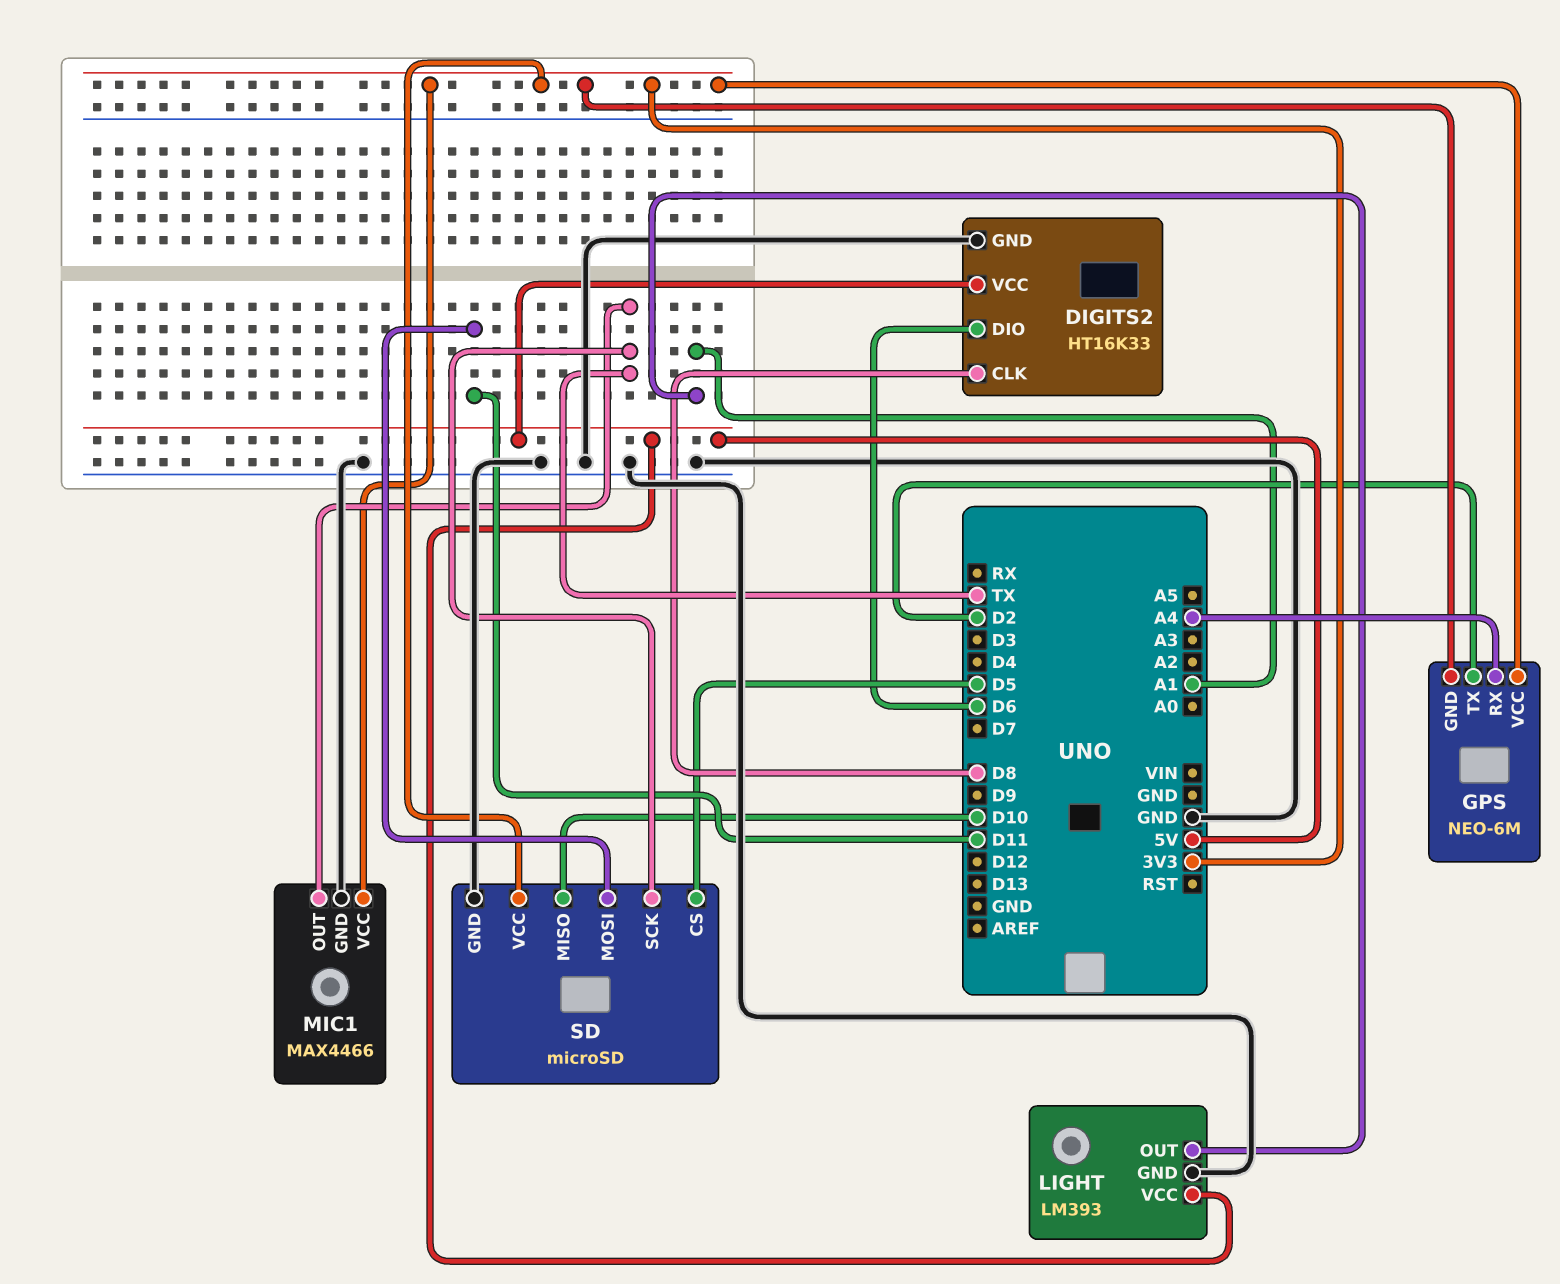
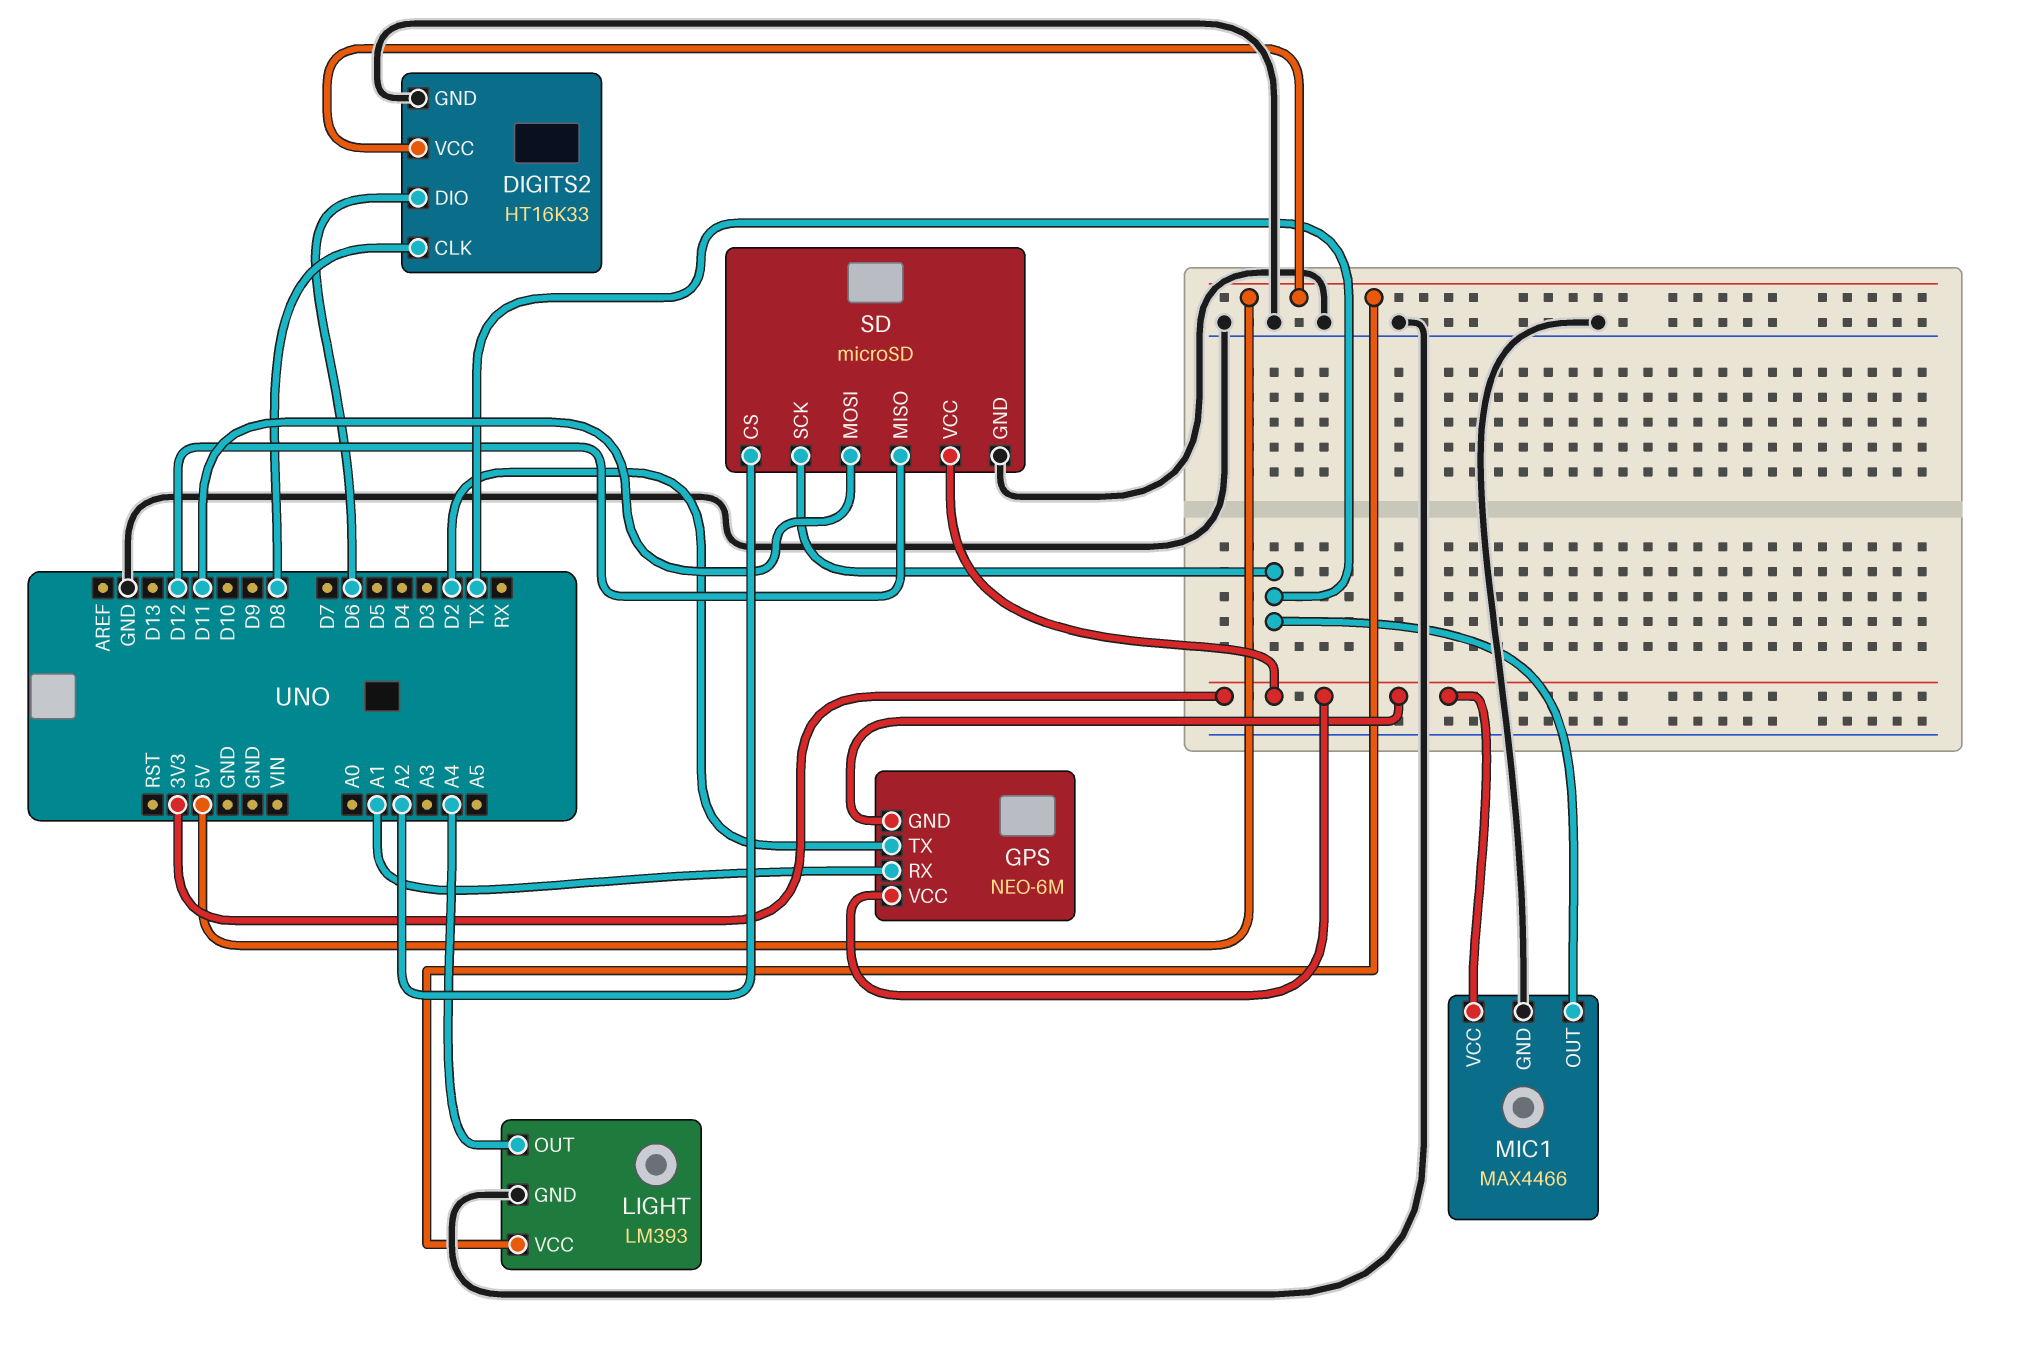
GPS pin RX: A4 -> A1
LIGHT pin OUT: A1 -> A4
SD pin CS: D5 -> A2
SD pin MISO: D10 -> D12

